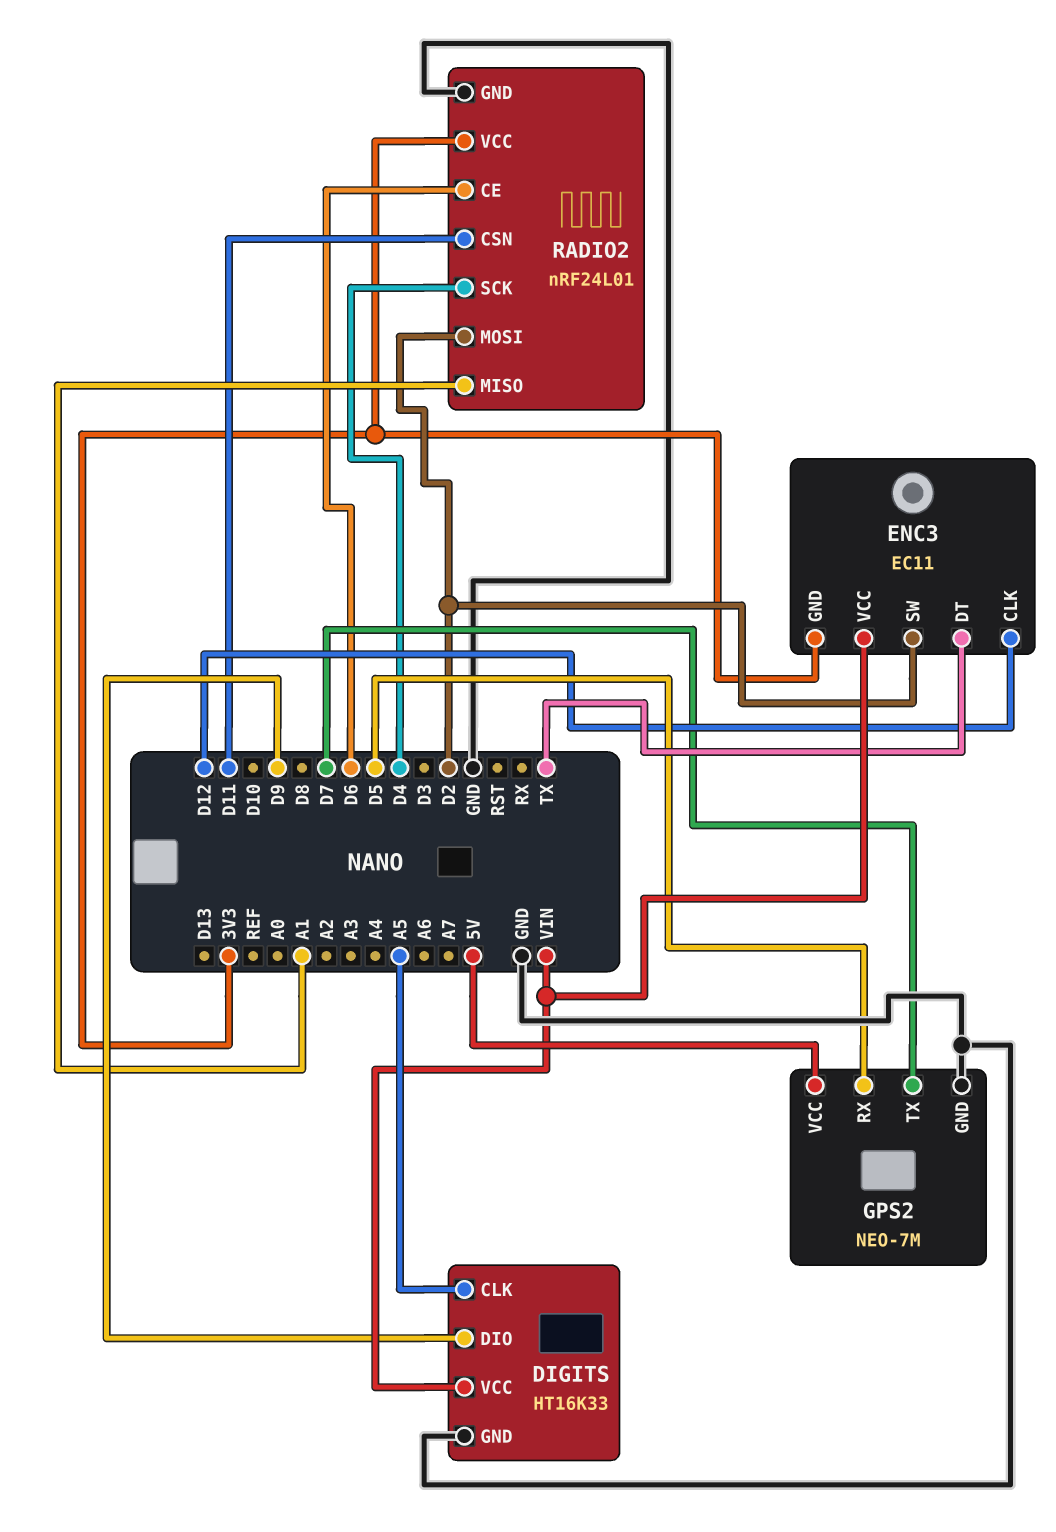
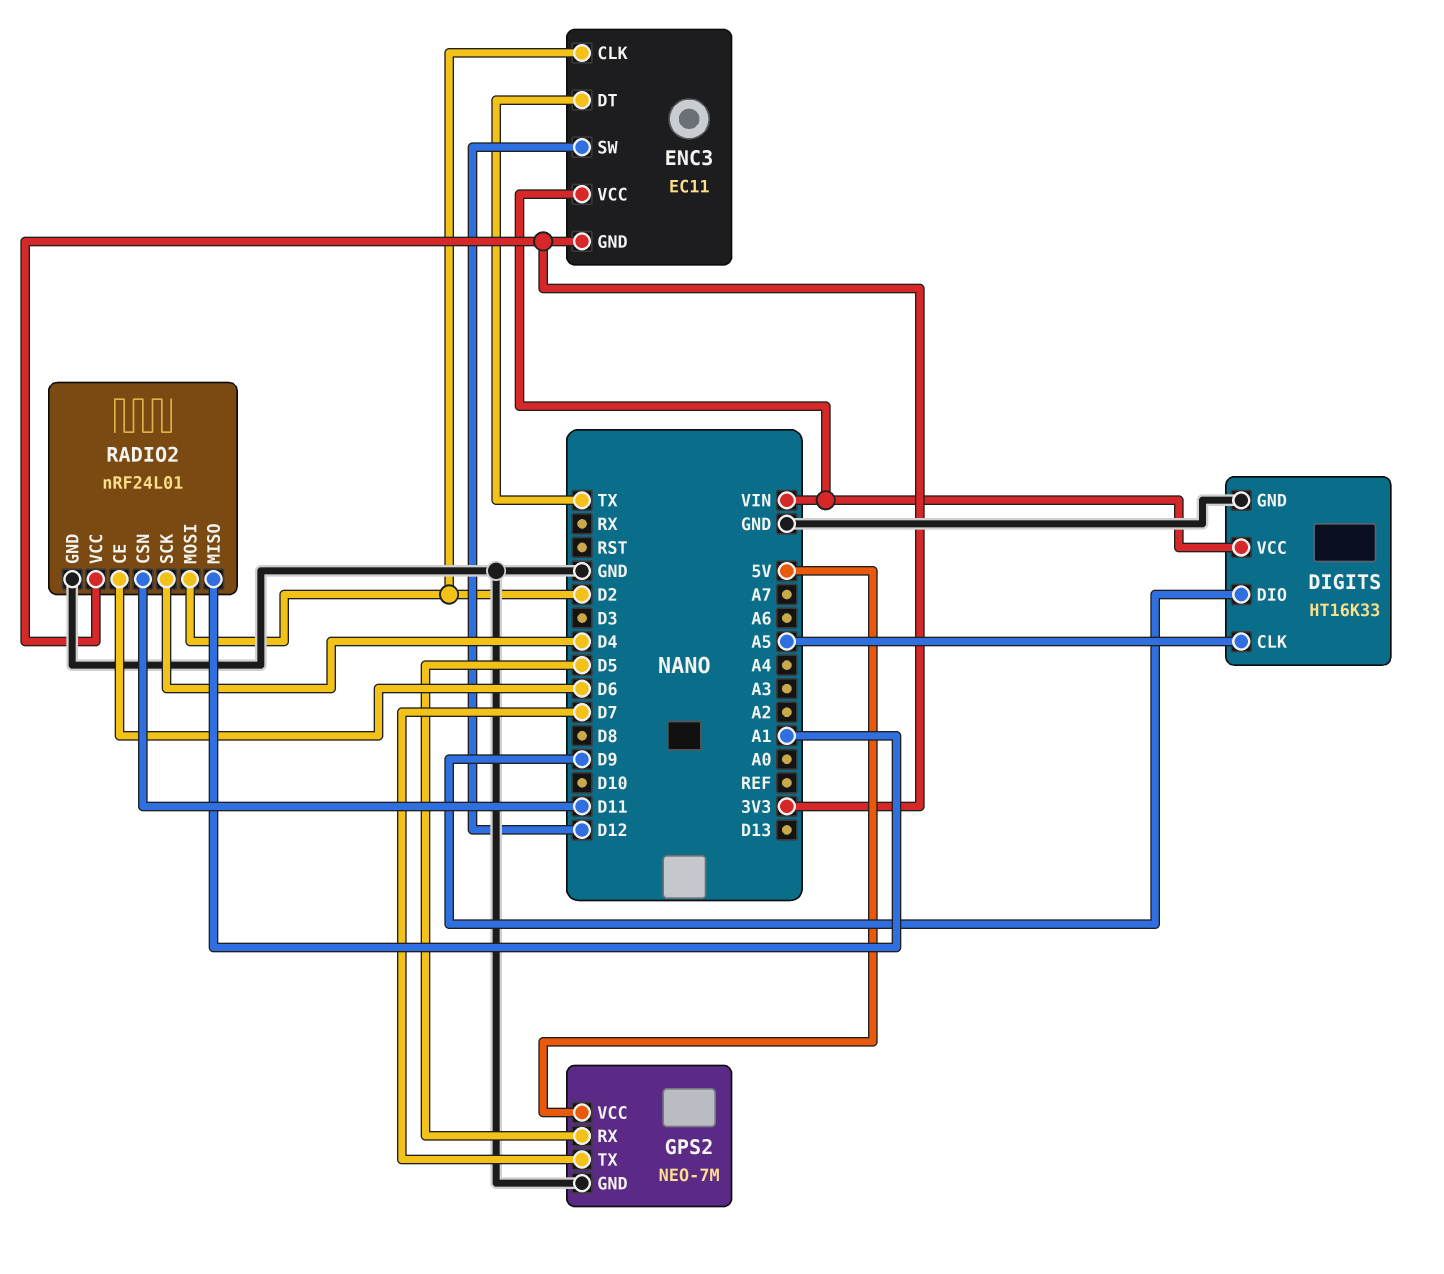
ENC3 pin CLK: D12 -> D2
ENC3 pin SW: D2 -> D12

